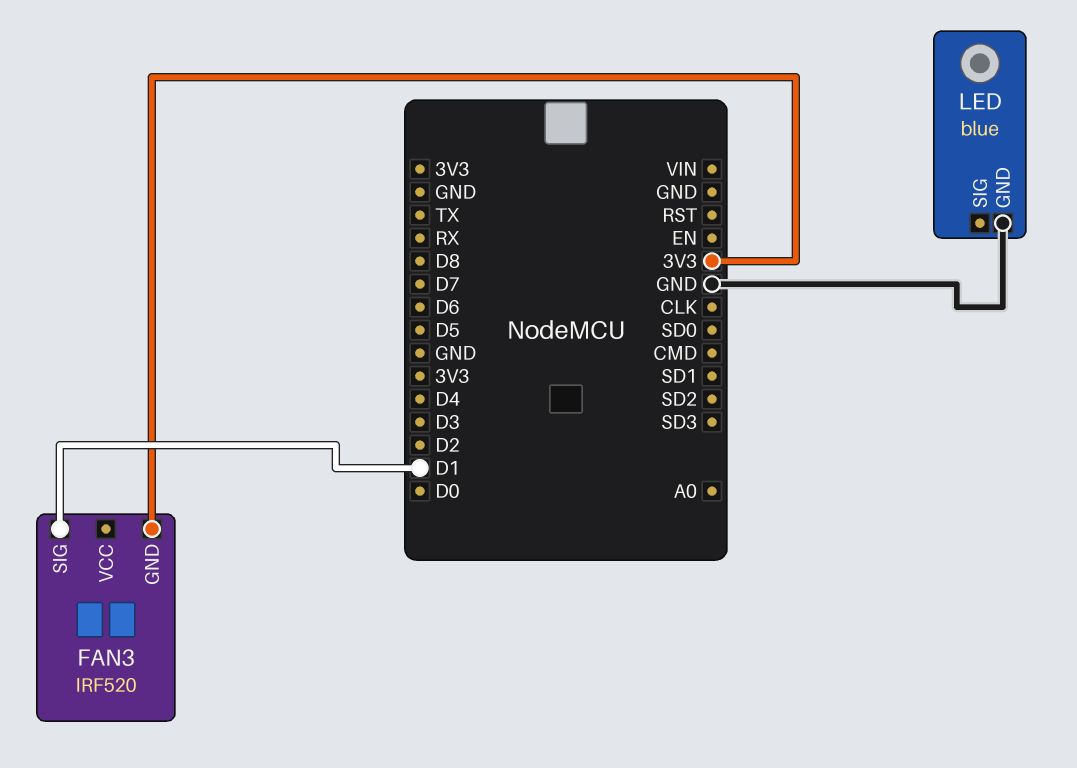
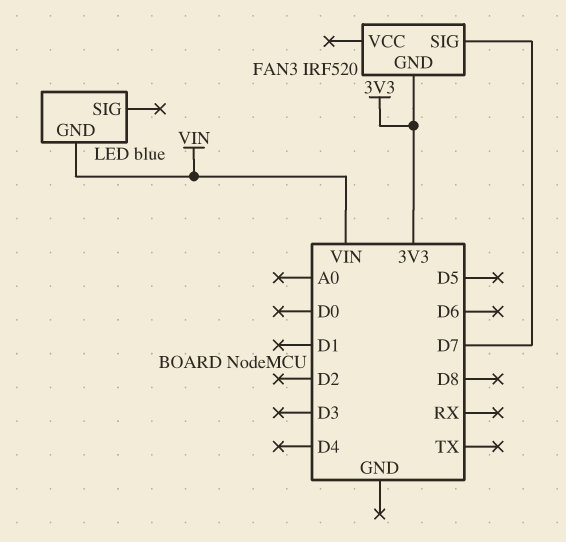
FAN3 pin SIG: D1 -> D7
LED pin GND: GND -> VIN

